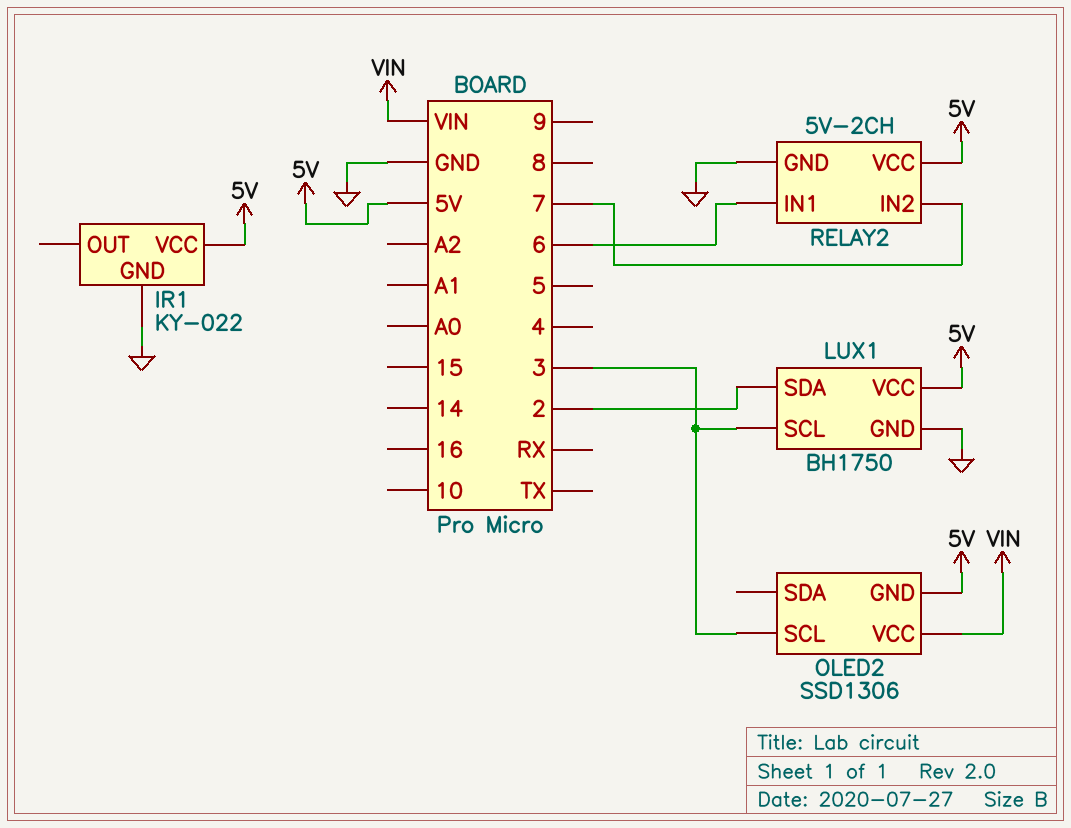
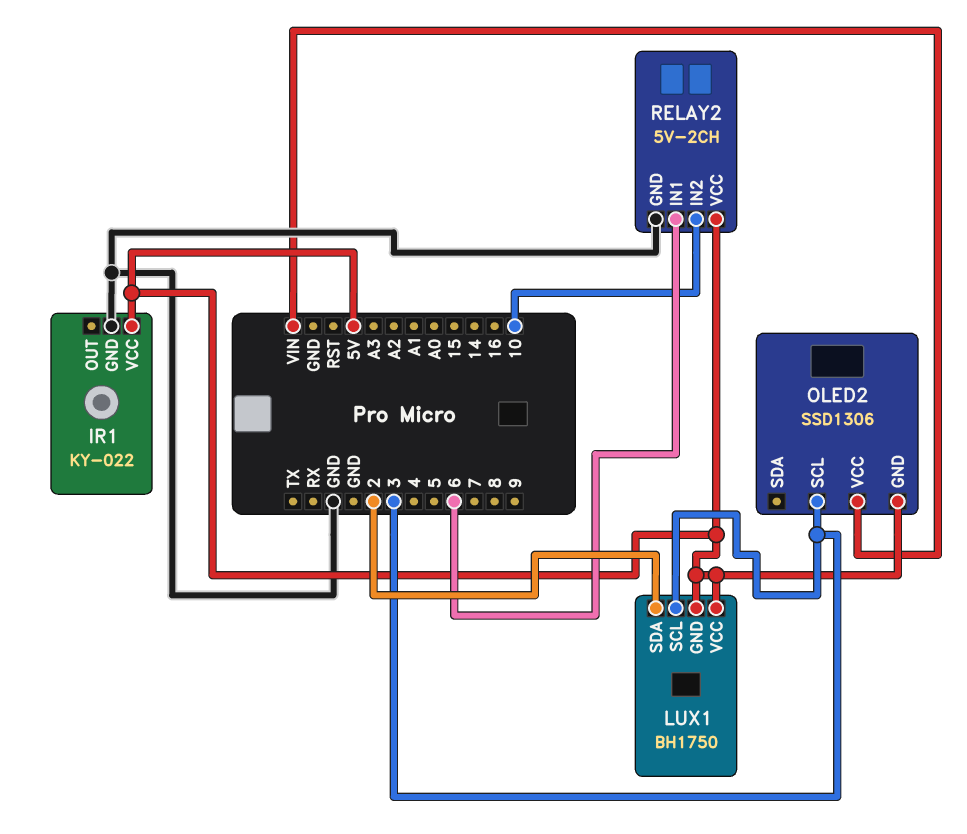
LUX1 pin GND: GND -> 5V
RELAY2 pin IN2: 7 -> 10

